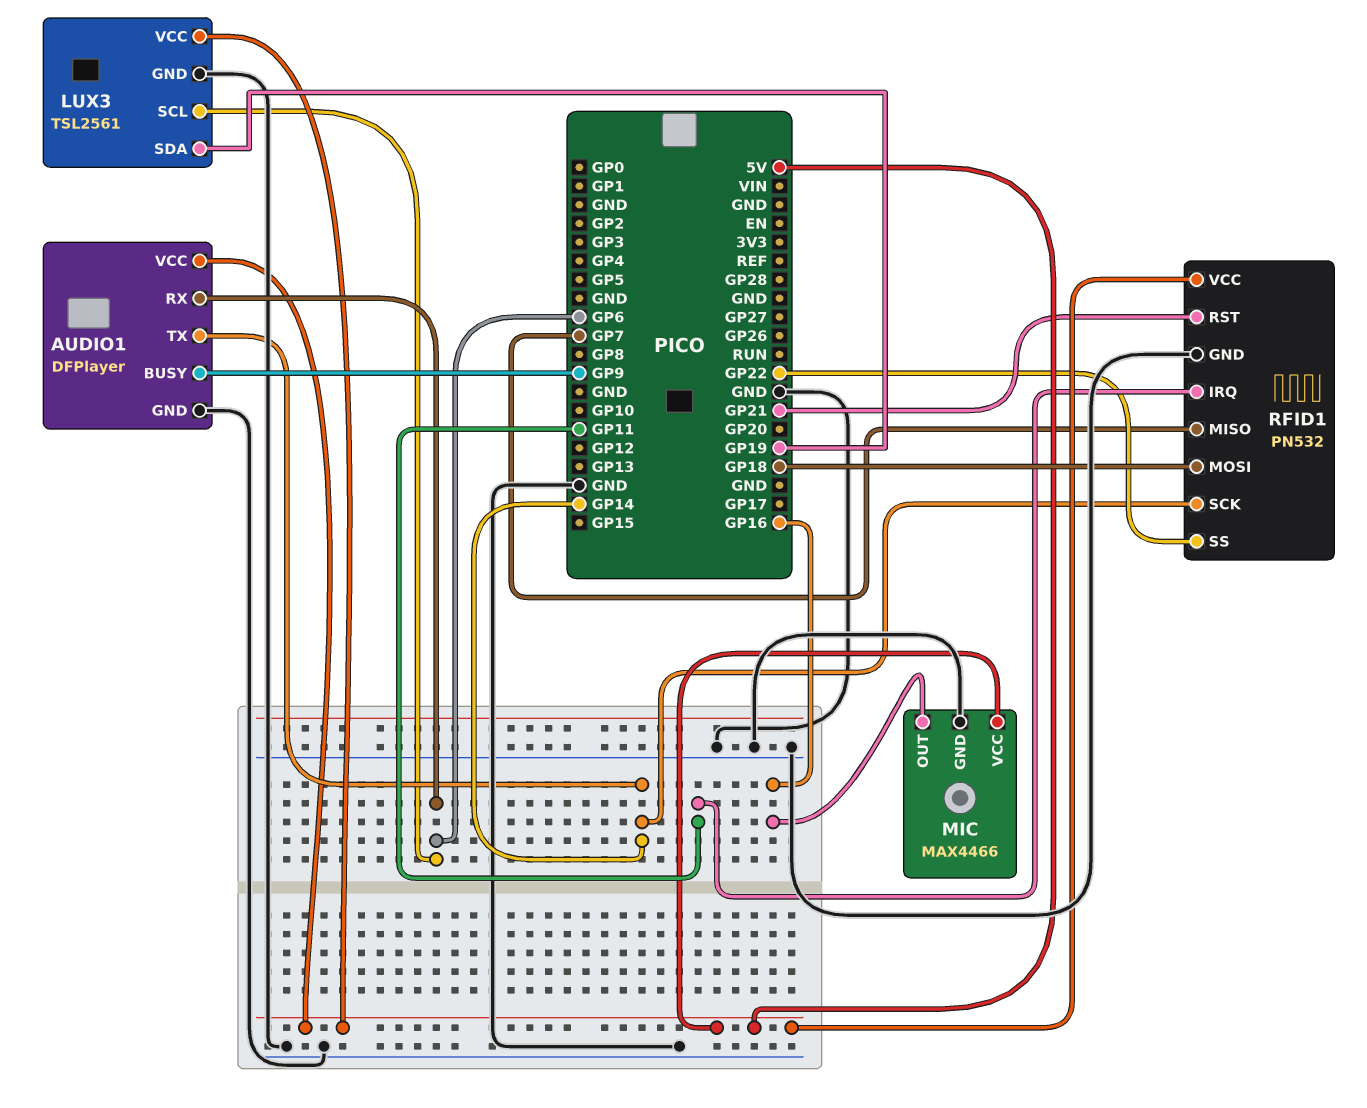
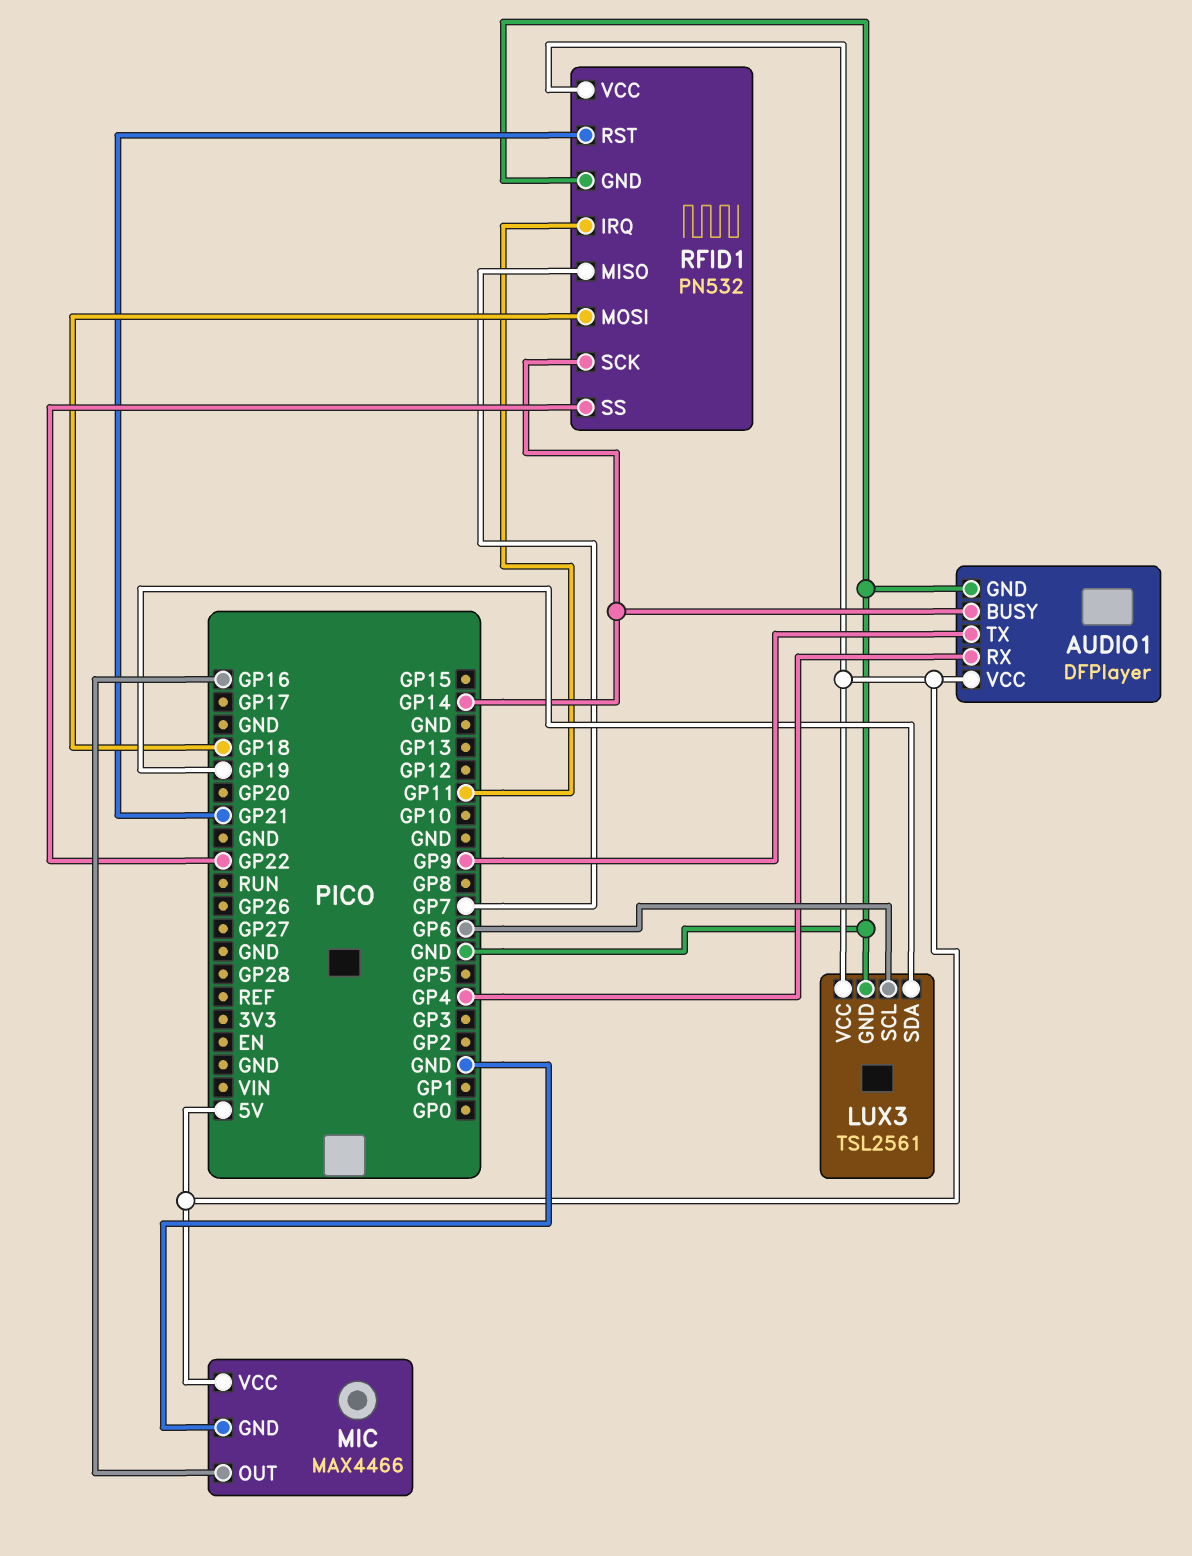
AUDIO1 pin BUSY: GP9 -> GP14
AUDIO1 pin RX: GP6 -> GP4
AUDIO1 pin TX: GP14 -> GP9

